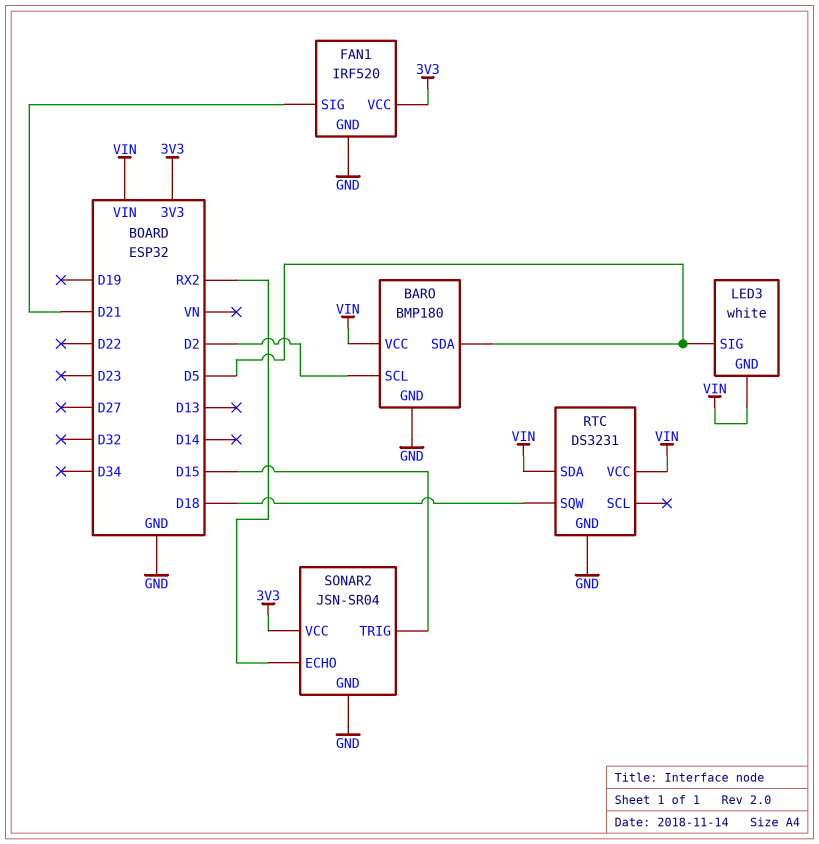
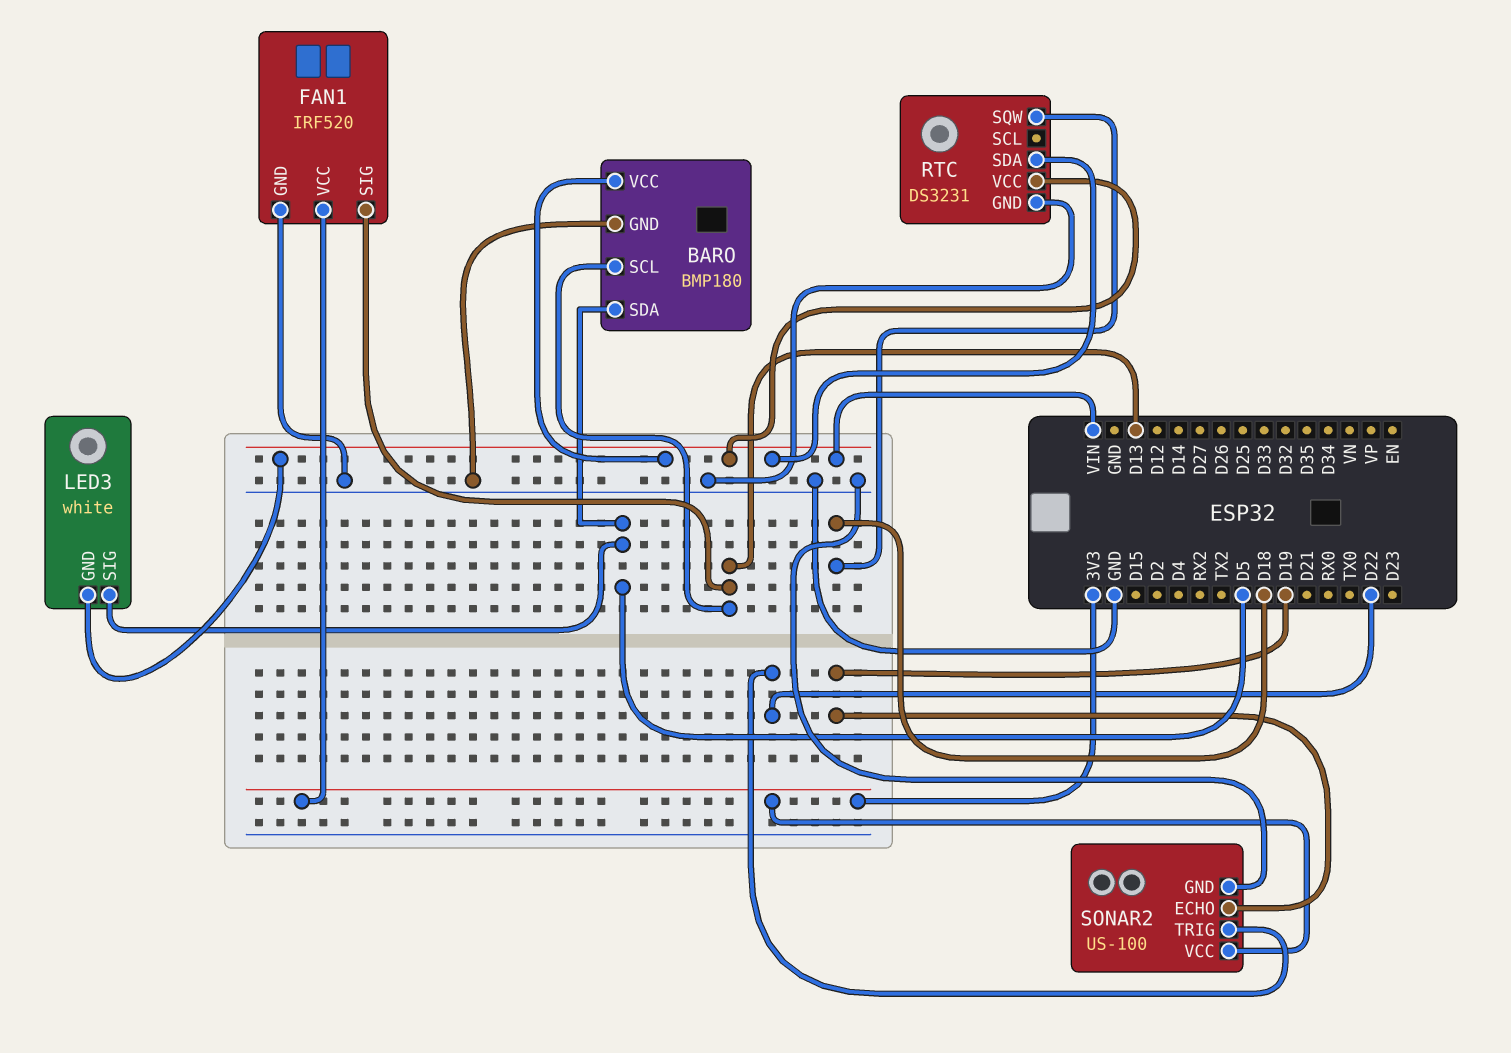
BARO pin SCL: D2 -> D13
FAN1 pin SIG: D21 -> D13
SONAR2: JSN-SR04 -> US-100
SONAR2 pin ECHO: RX2 -> D19
SONAR2 pin TRIG: D15 -> D22

